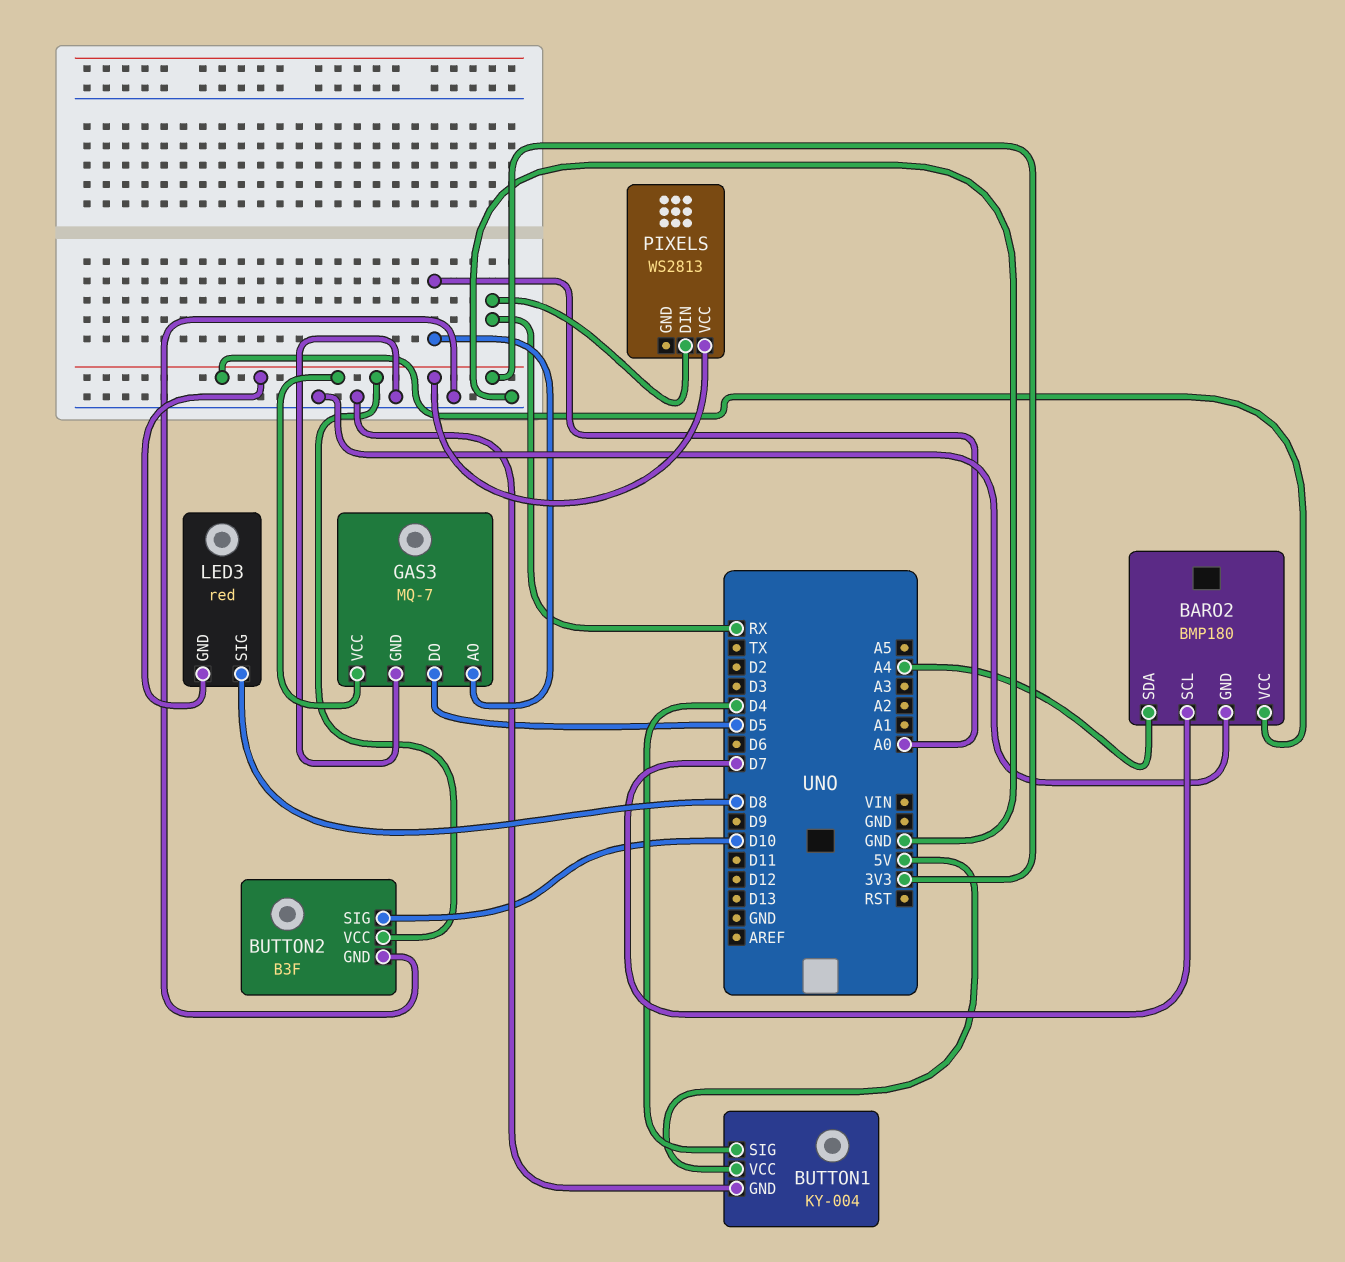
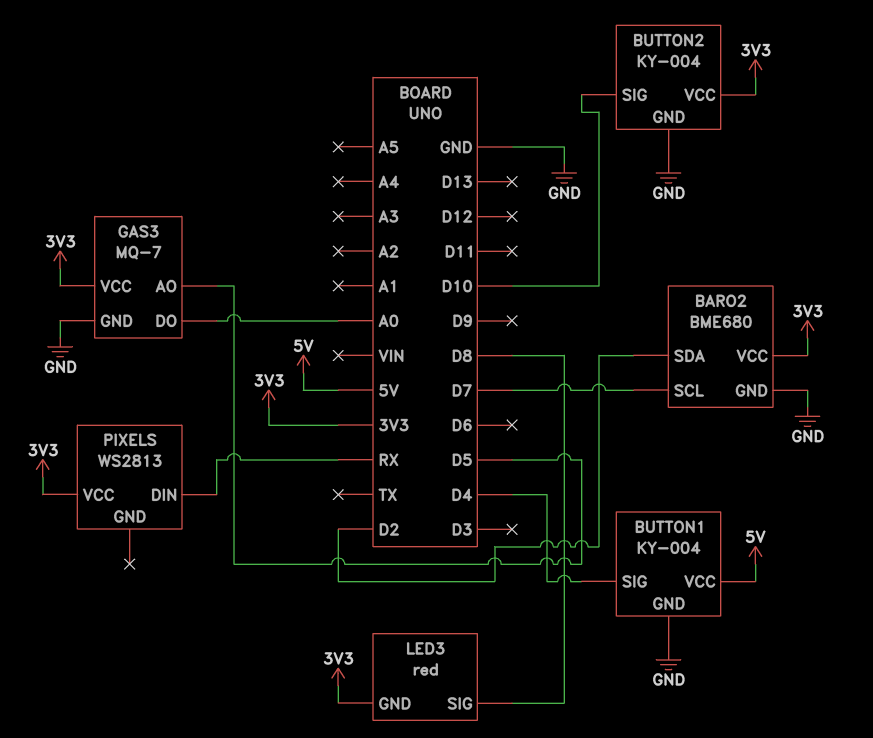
BARO2: BMP180 -> BME680
BARO2 pin SDA: A4 -> D2
BUTTON2: B3F -> KY-004
GAS3 pin AO: A0 -> D5
GAS3 pin DO: D5 -> A0

